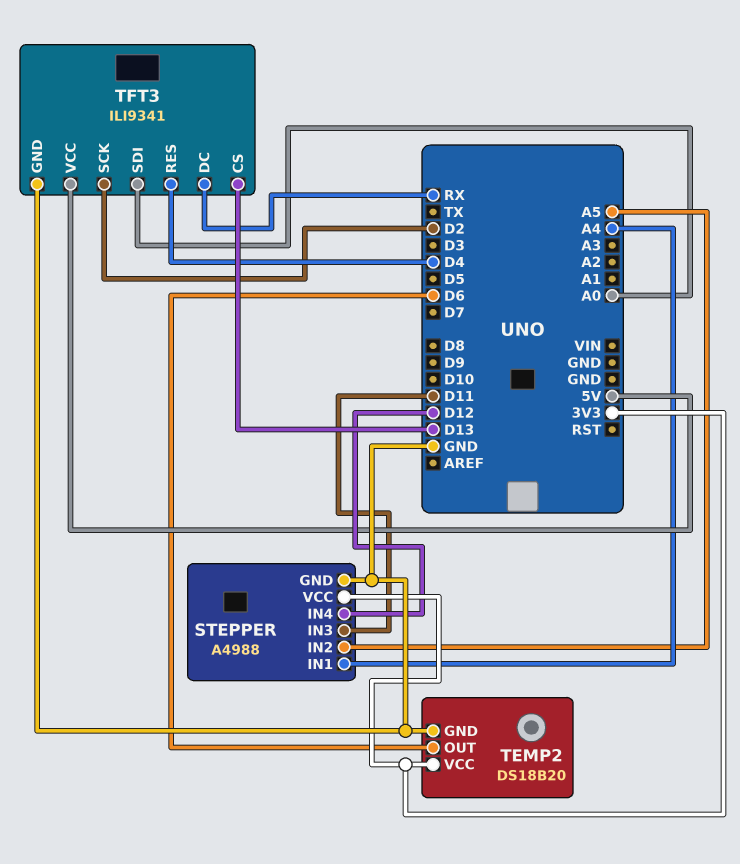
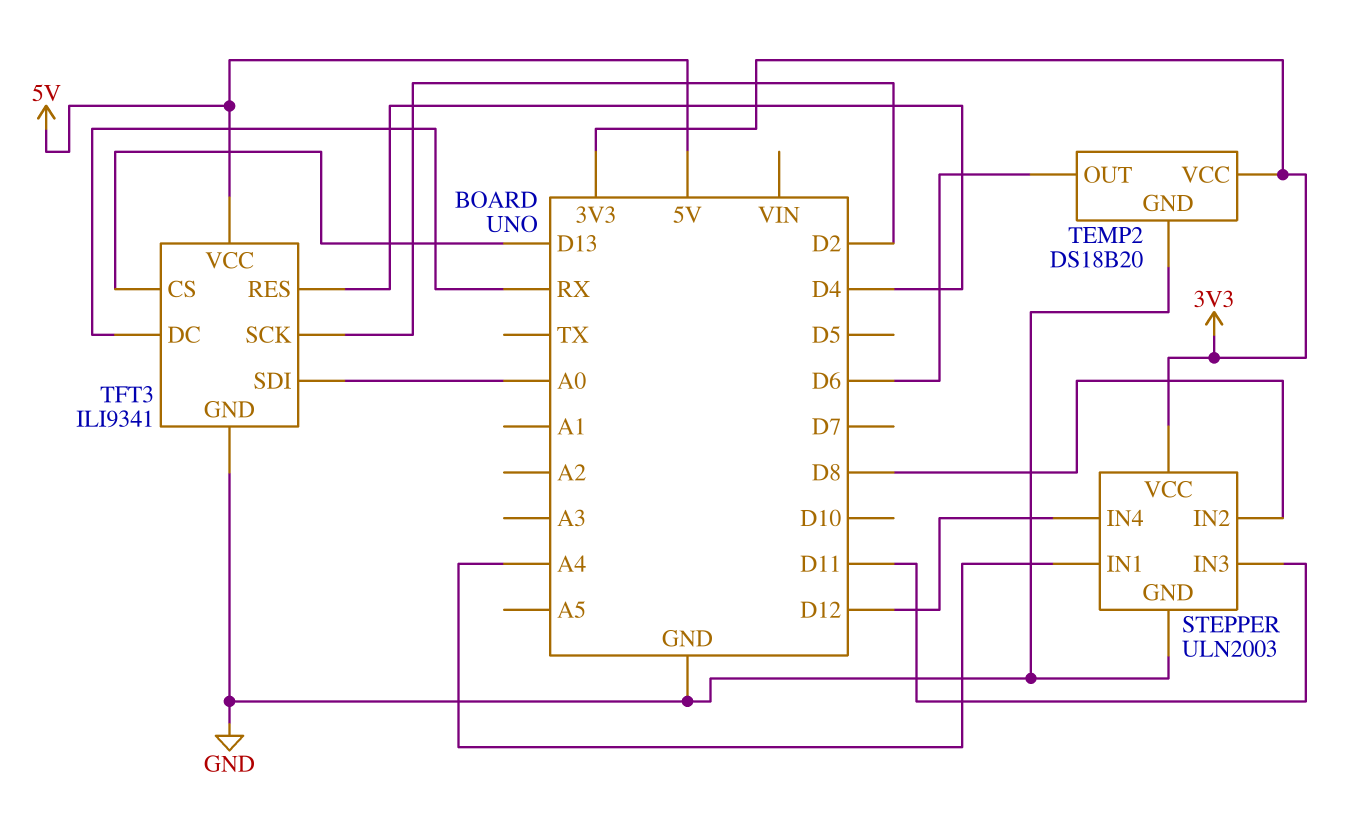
STEPPER: A4988 -> ULN2003
STEPPER pin IN2: A5 -> D8

